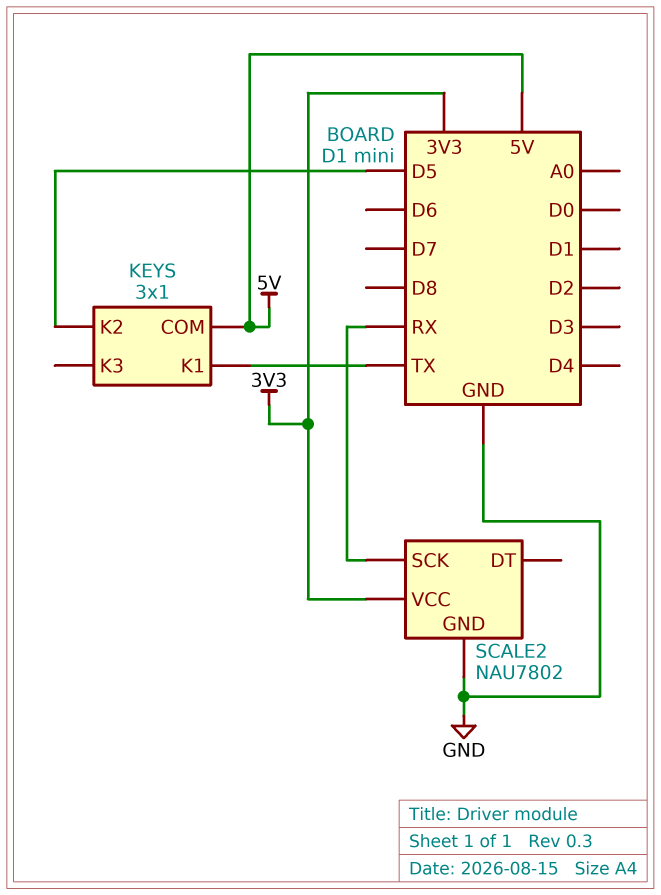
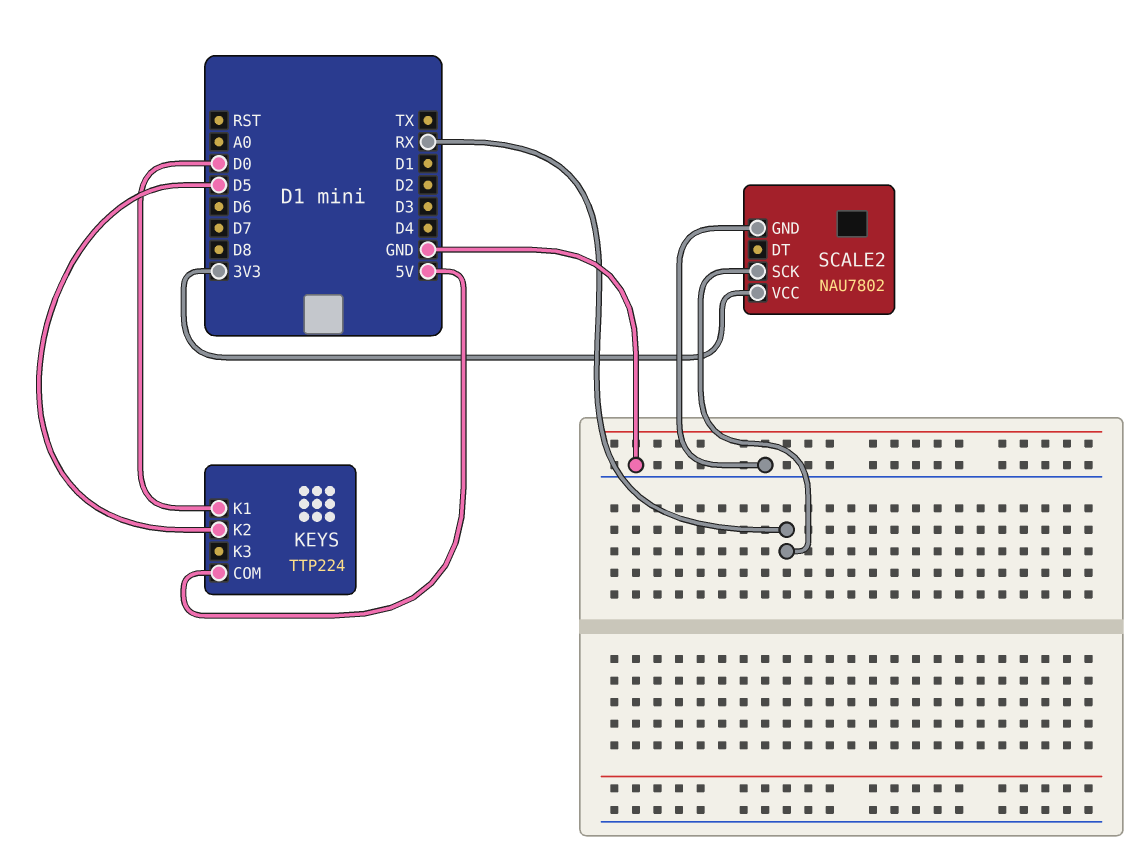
KEYS: 3x1 -> TTP224
KEYS pin K1: TX -> D0

